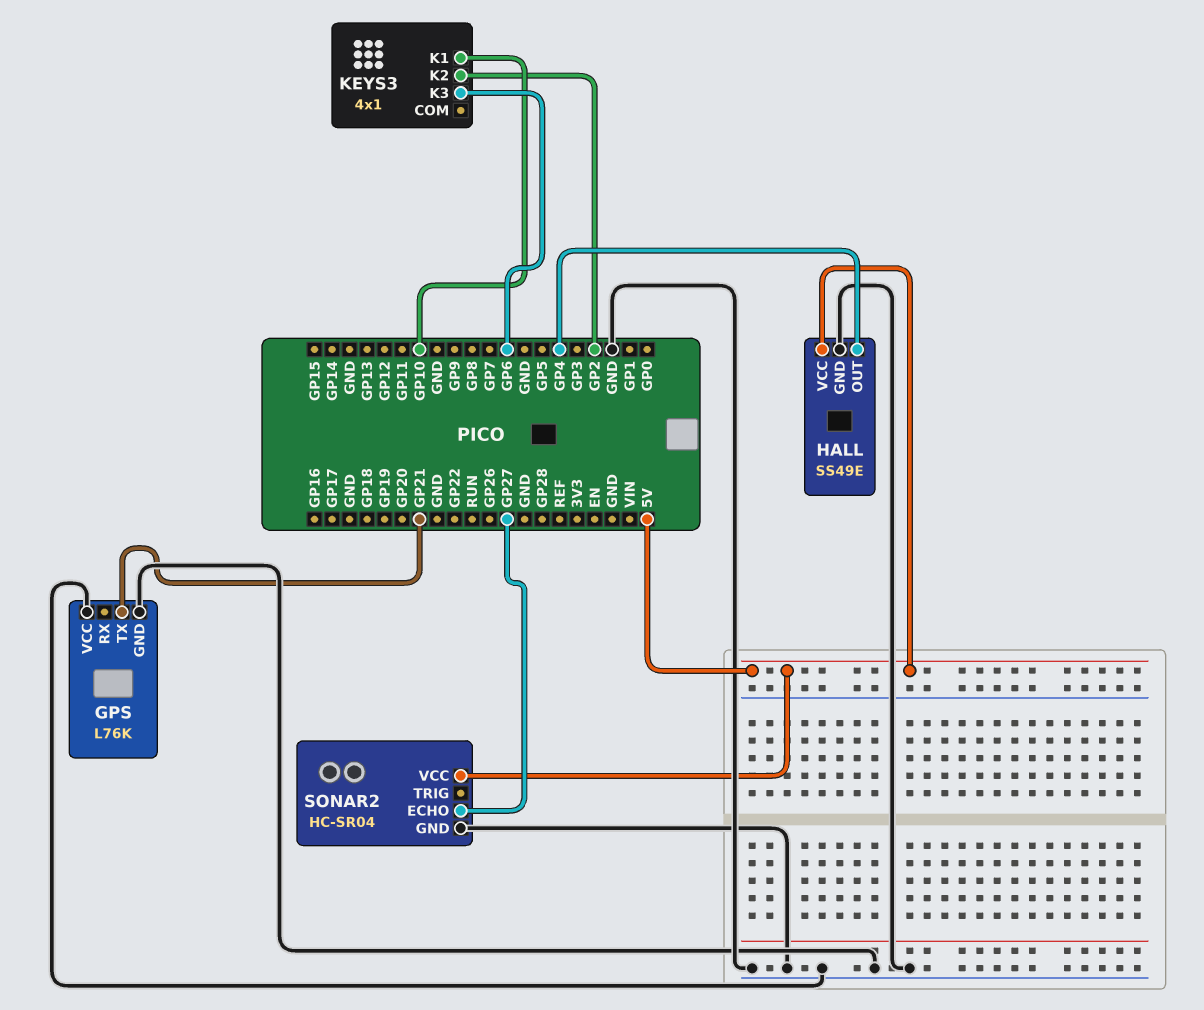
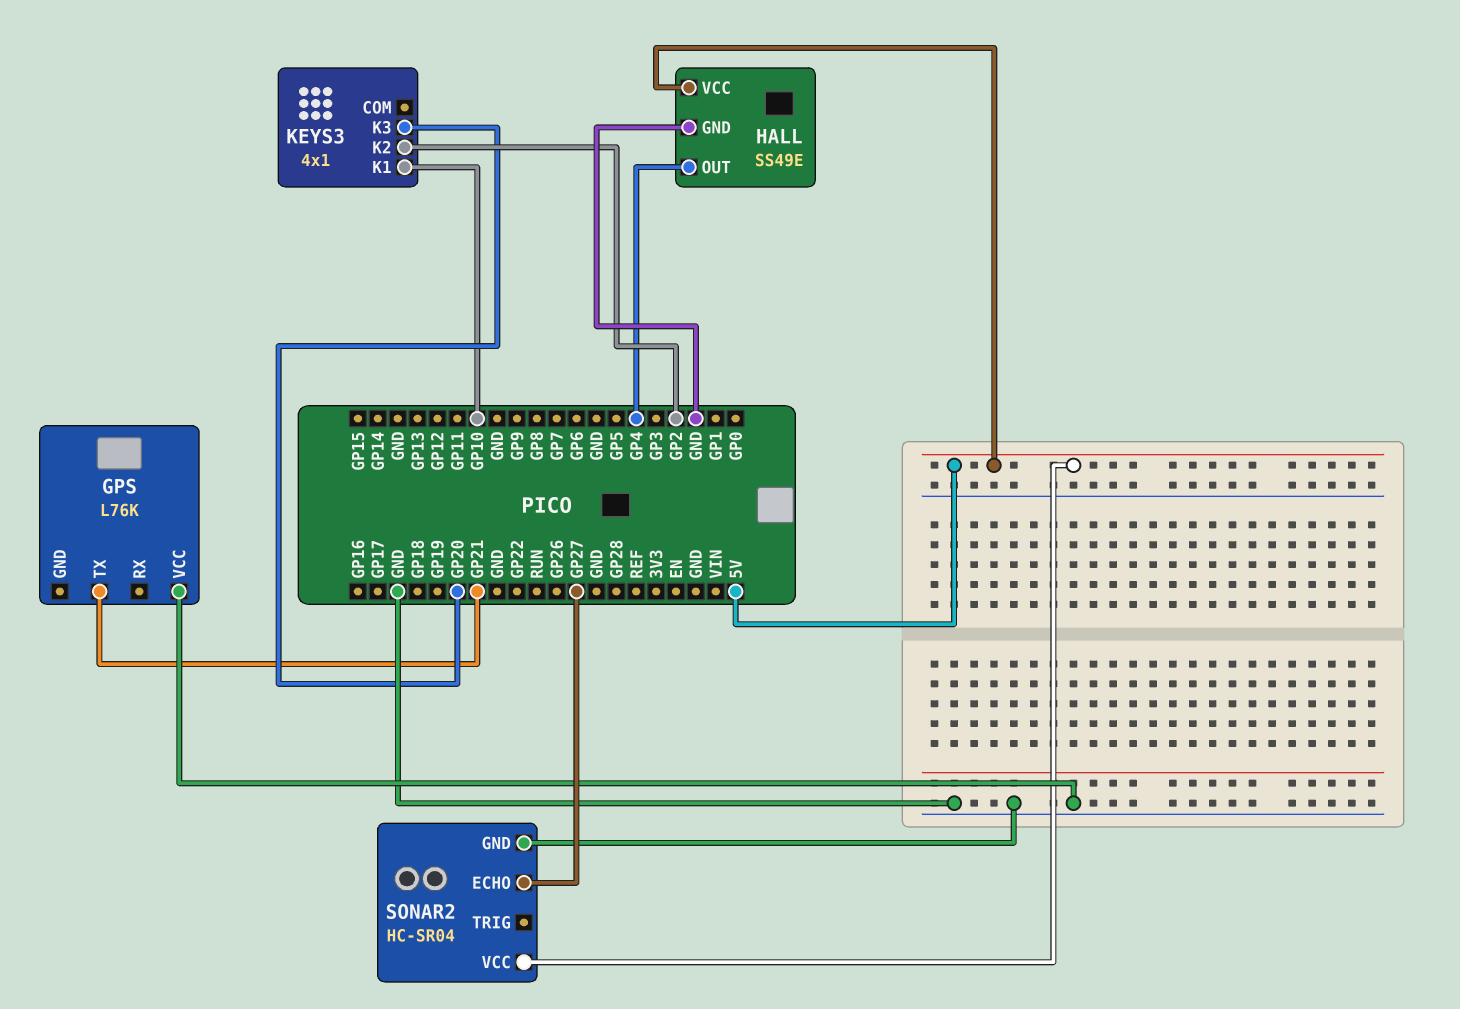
GPS pin GND: GND -> none
KEYS3 pin K3: GP6 -> GP20

